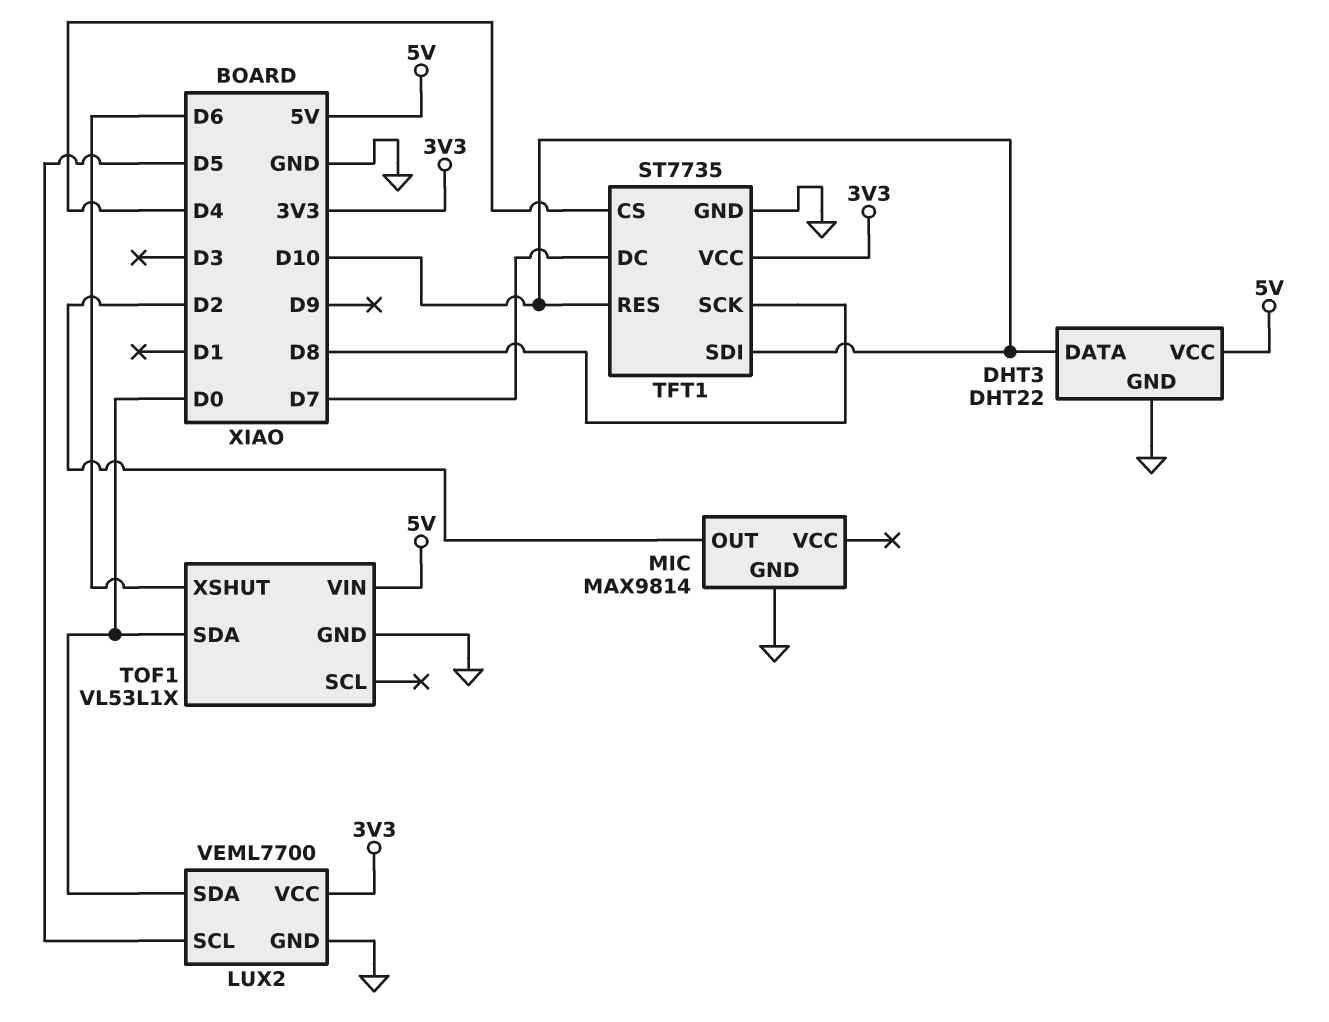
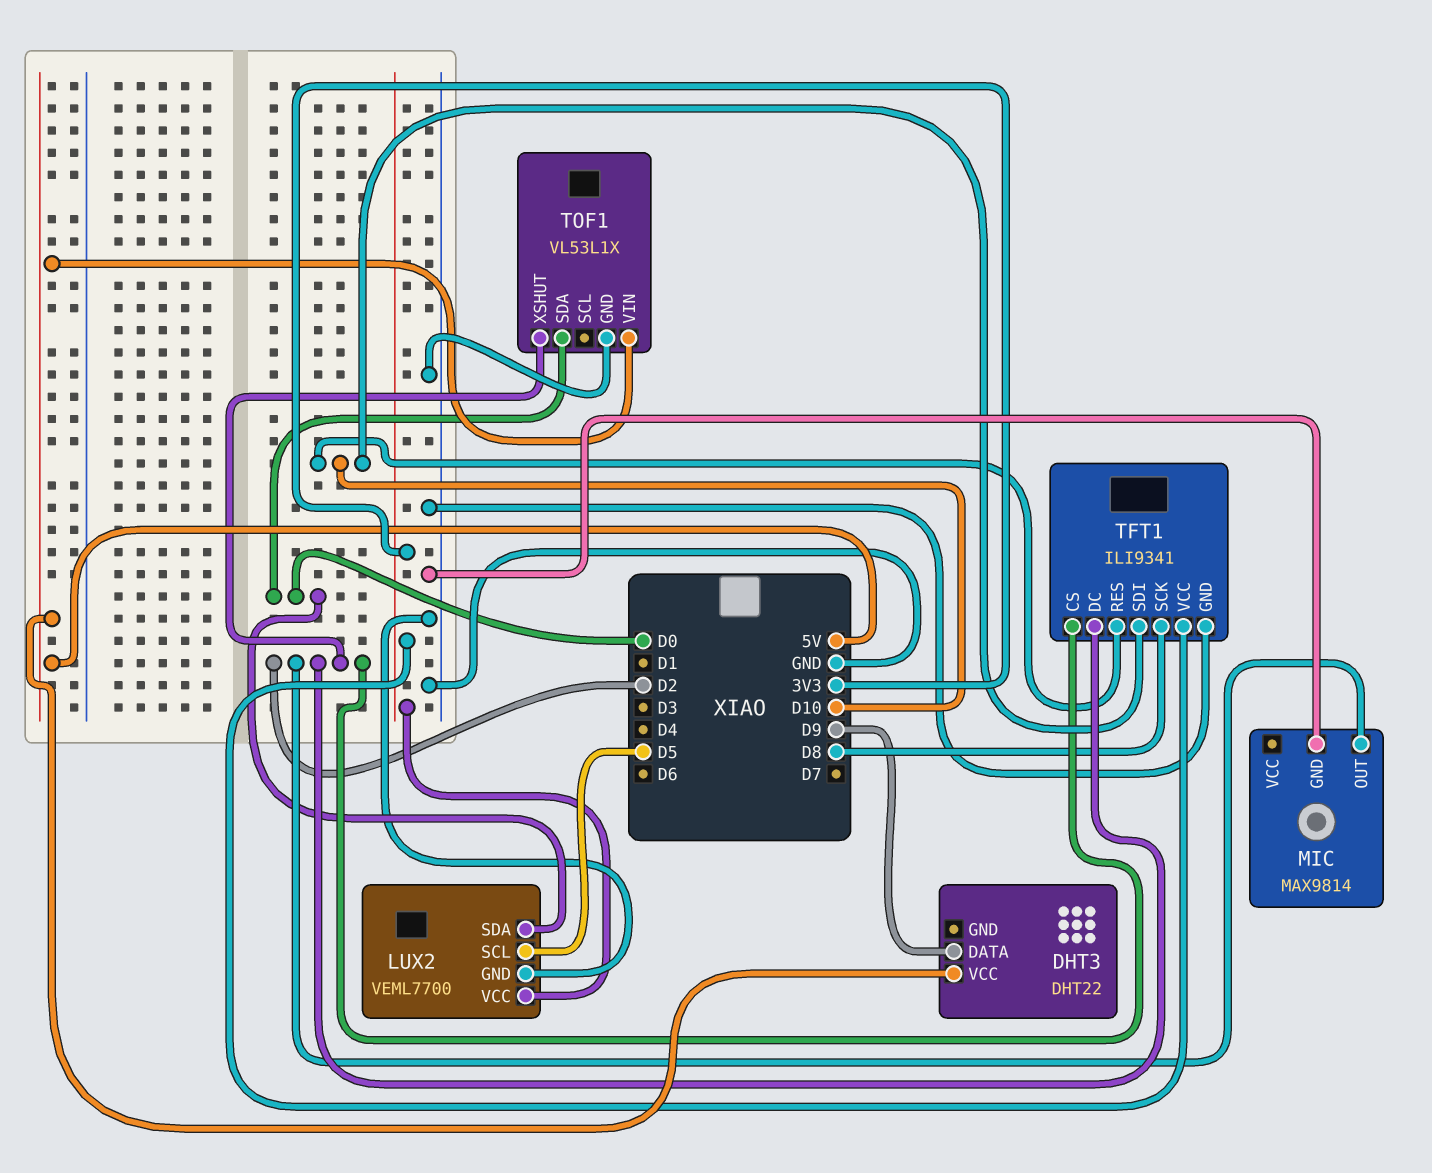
DHT3 pin DATA: D10 -> D9
DHT3 pin GND: GND -> none
TFT1: ST7735 -> ILI9341
TFT1 pin CS: D4 -> D2
TFT1 pin DC: D7 -> D2
TOF1 pin XSHUT: D6 -> D2

